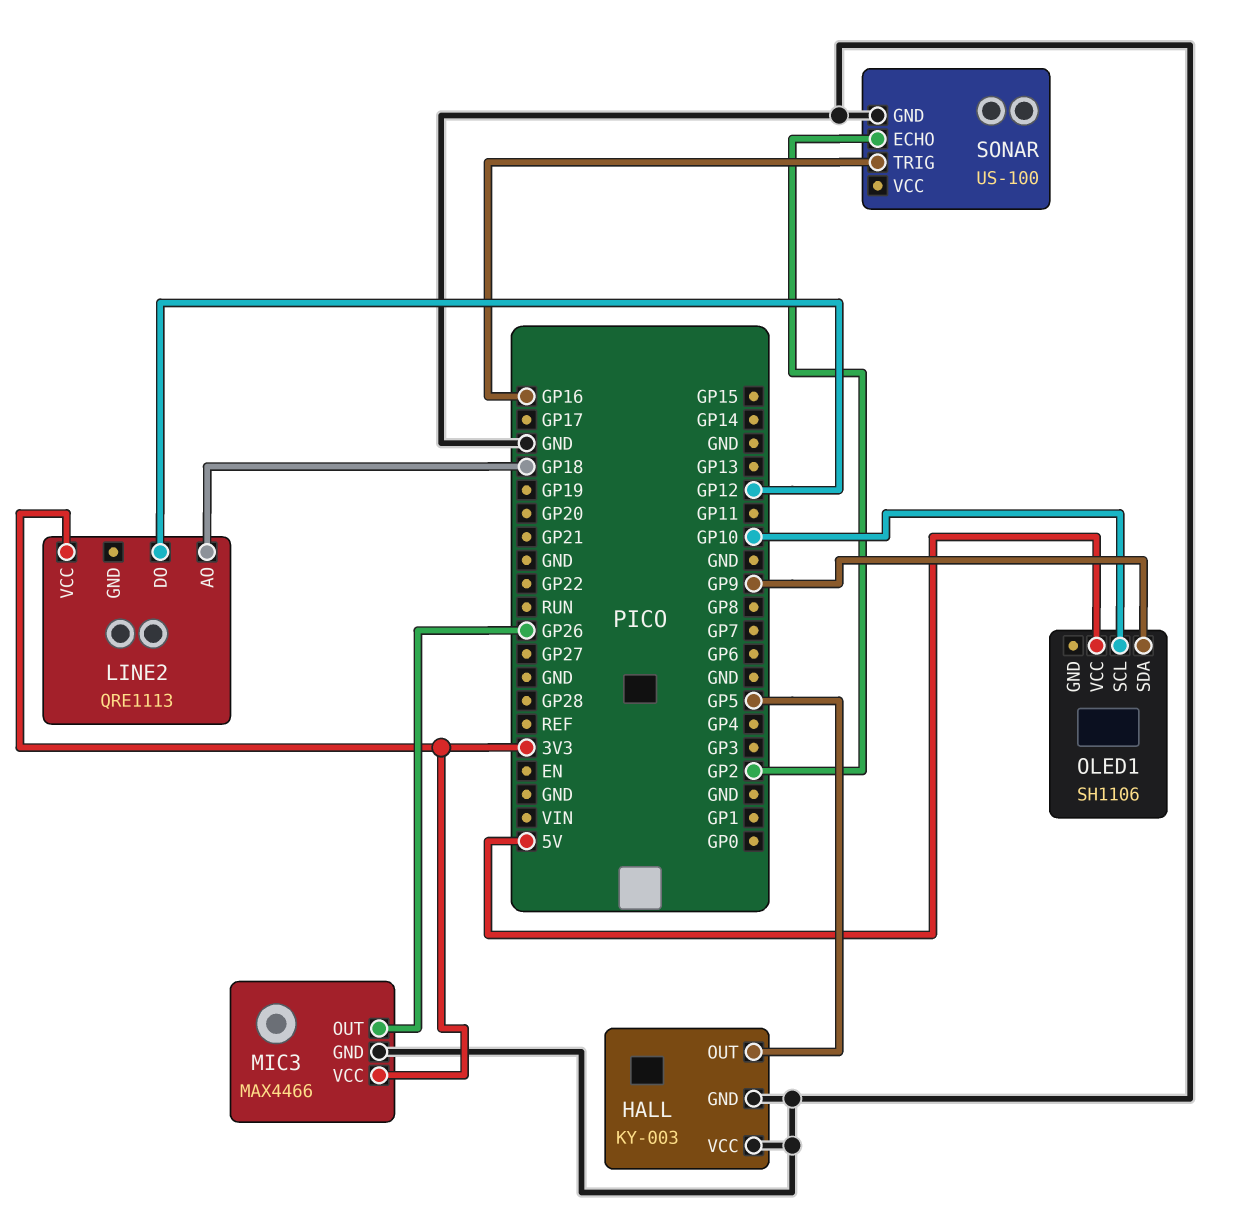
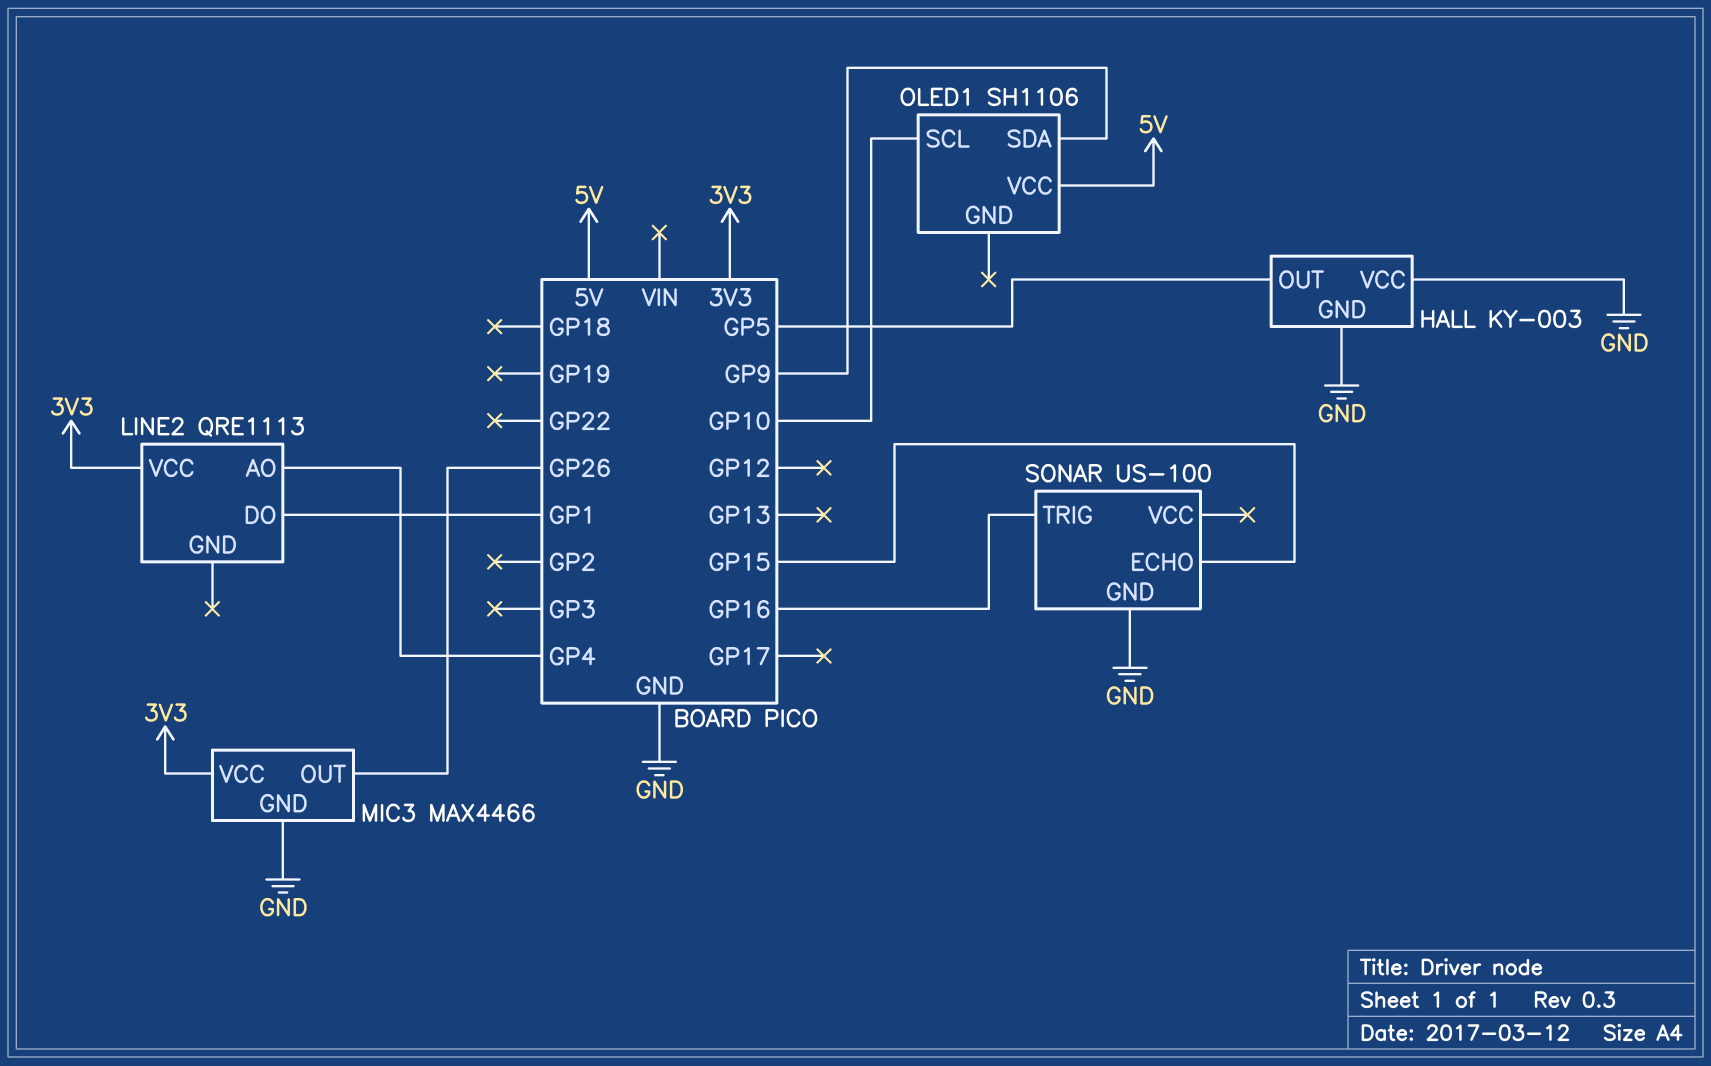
LINE2 pin AO: GP18 -> GP4
LINE2 pin DO: GP12 -> GP1
SONAR pin ECHO: GP2 -> GP15

